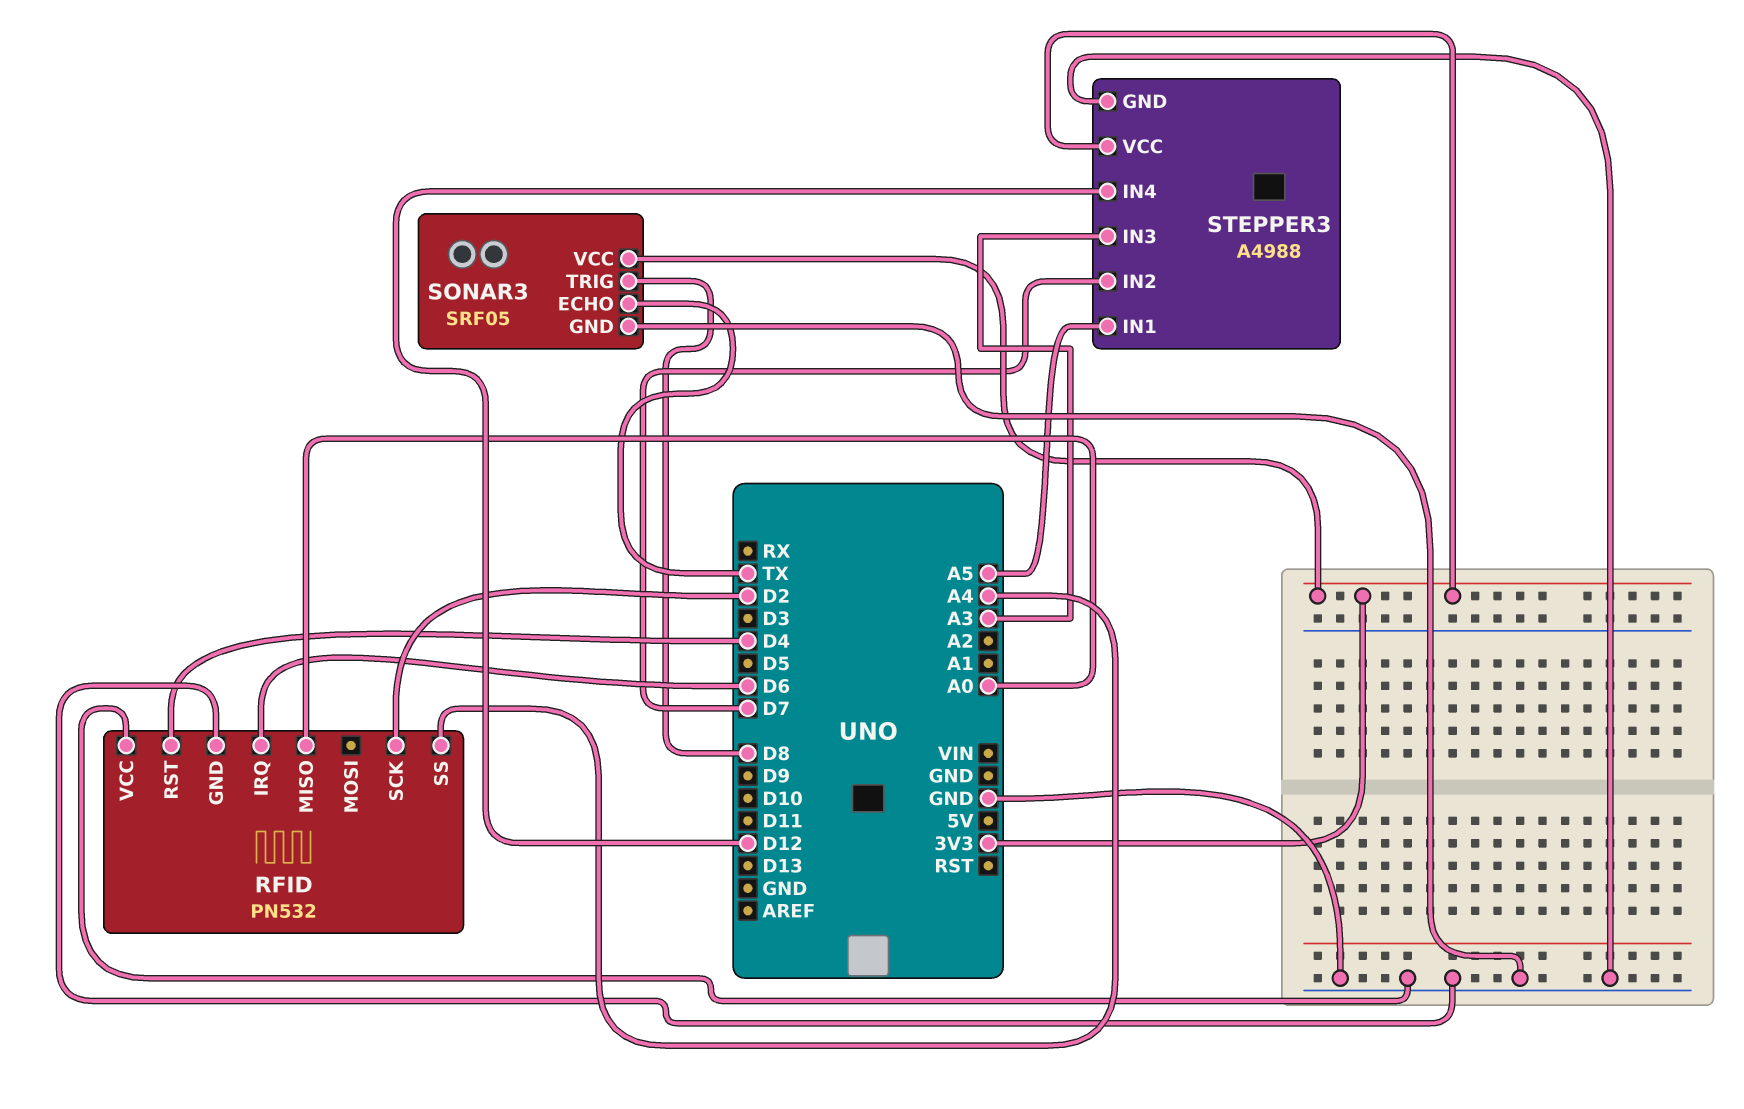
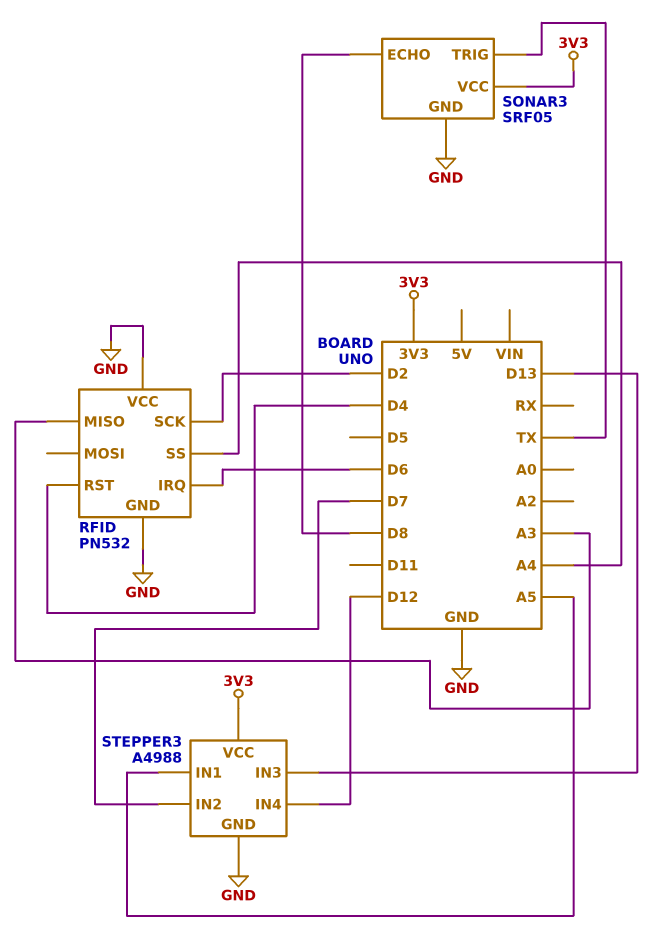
RFID pin MISO: A0 -> A3
SONAR3 pin ECHO: TX -> D8
SONAR3 pin TRIG: D8 -> TX
STEPPER3 pin IN3: A3 -> D13

